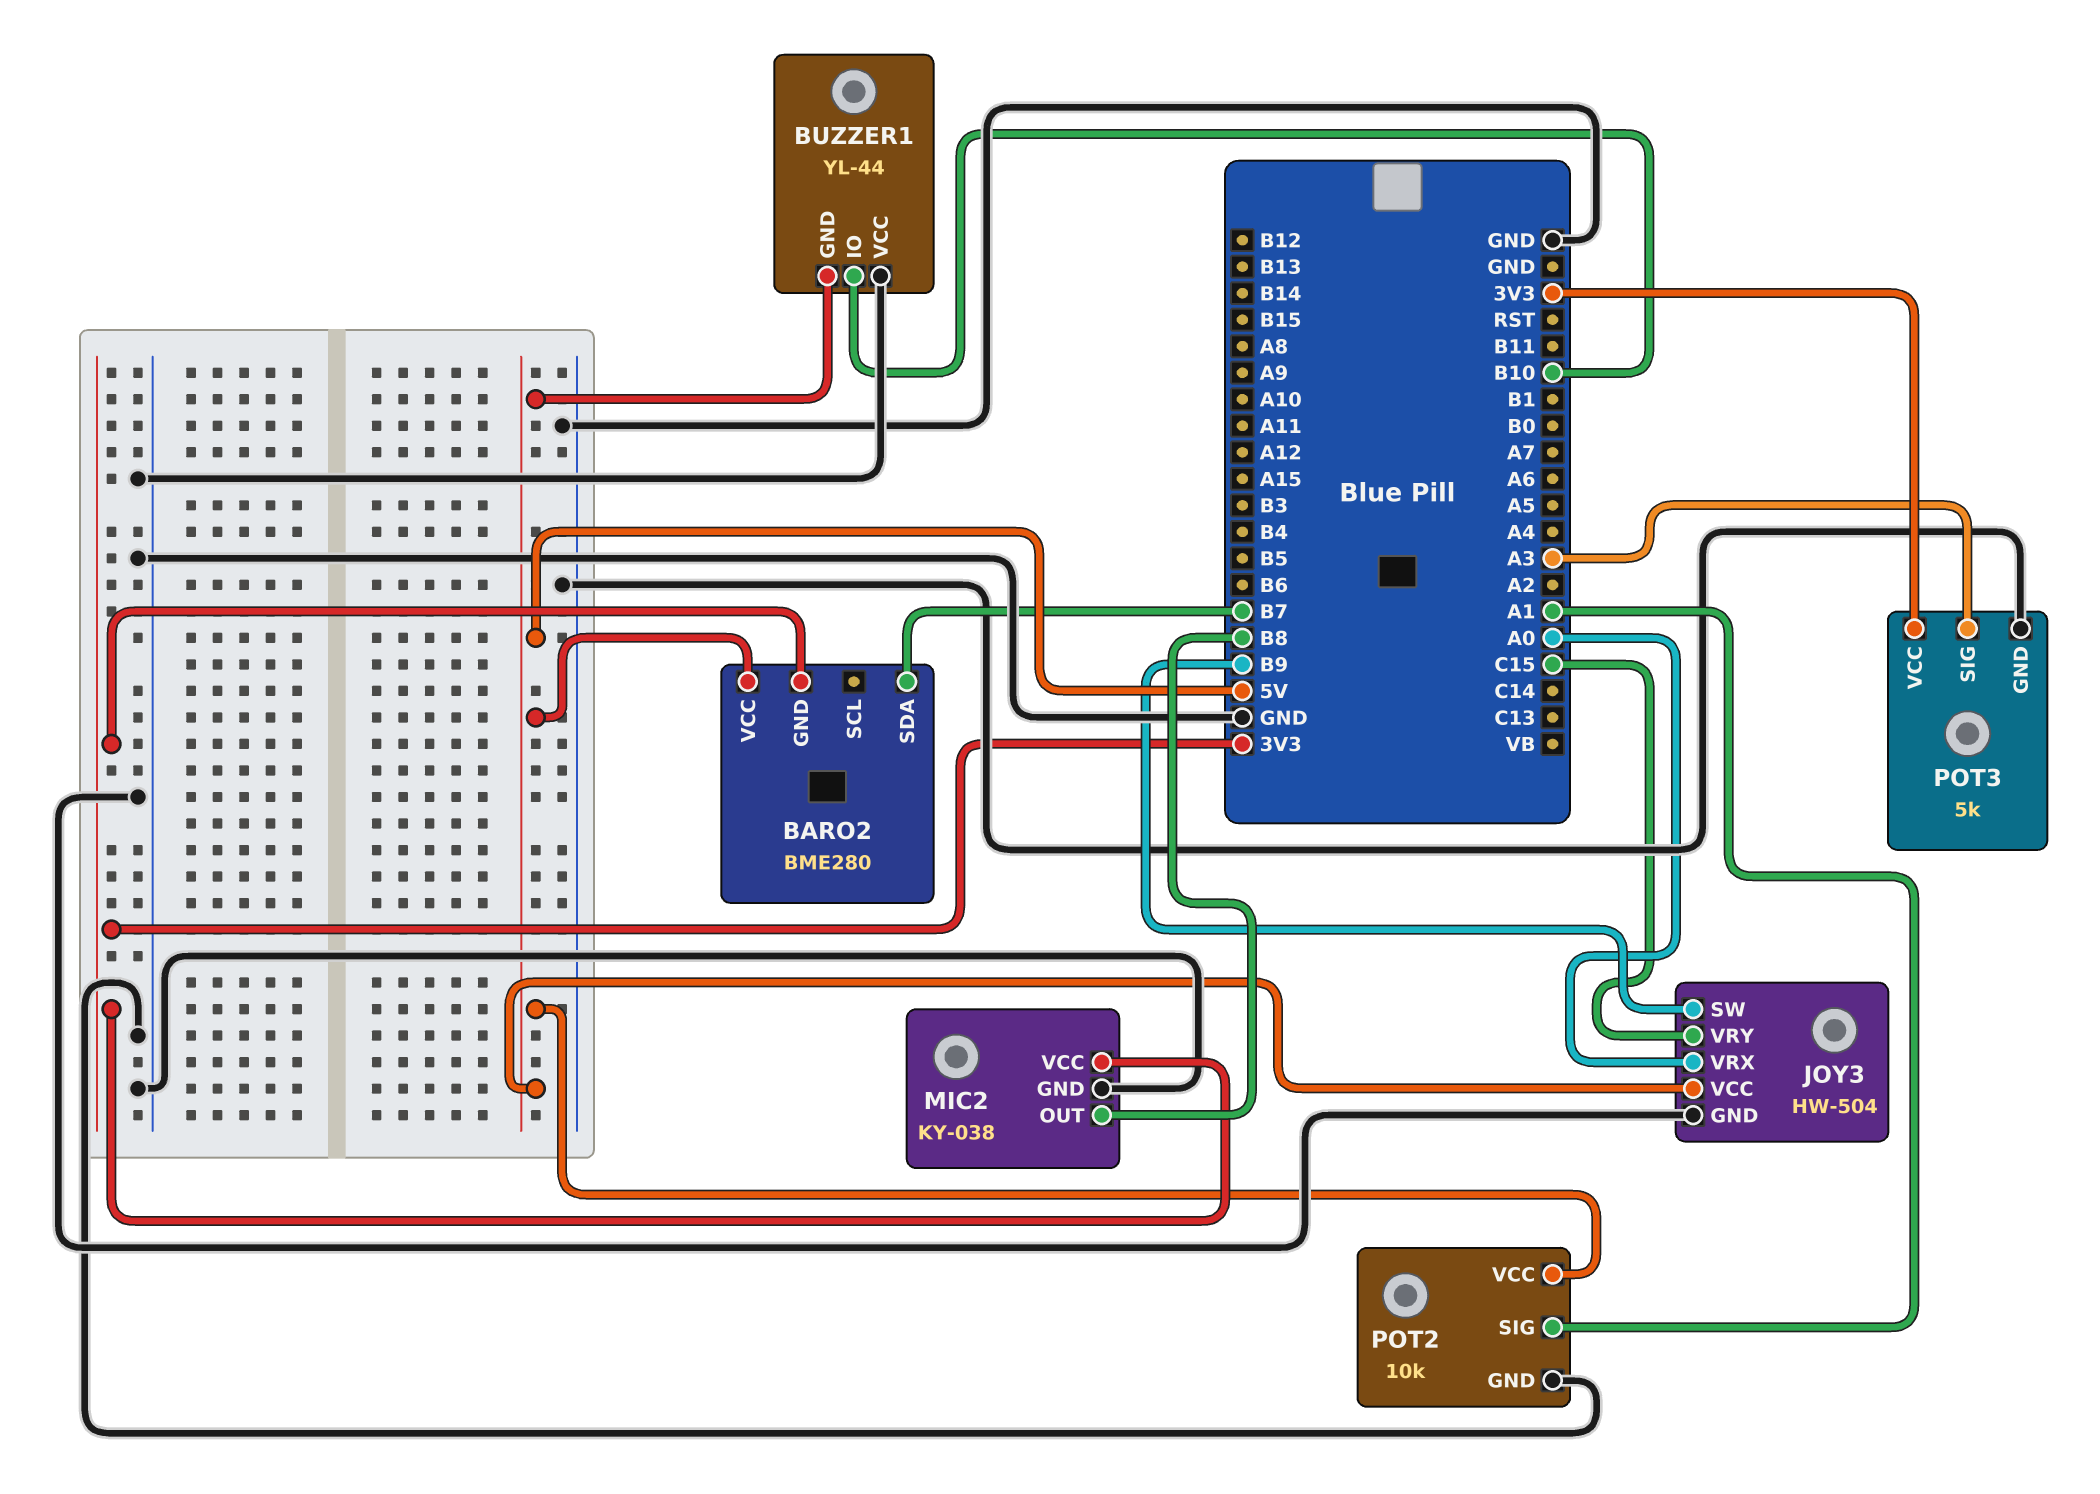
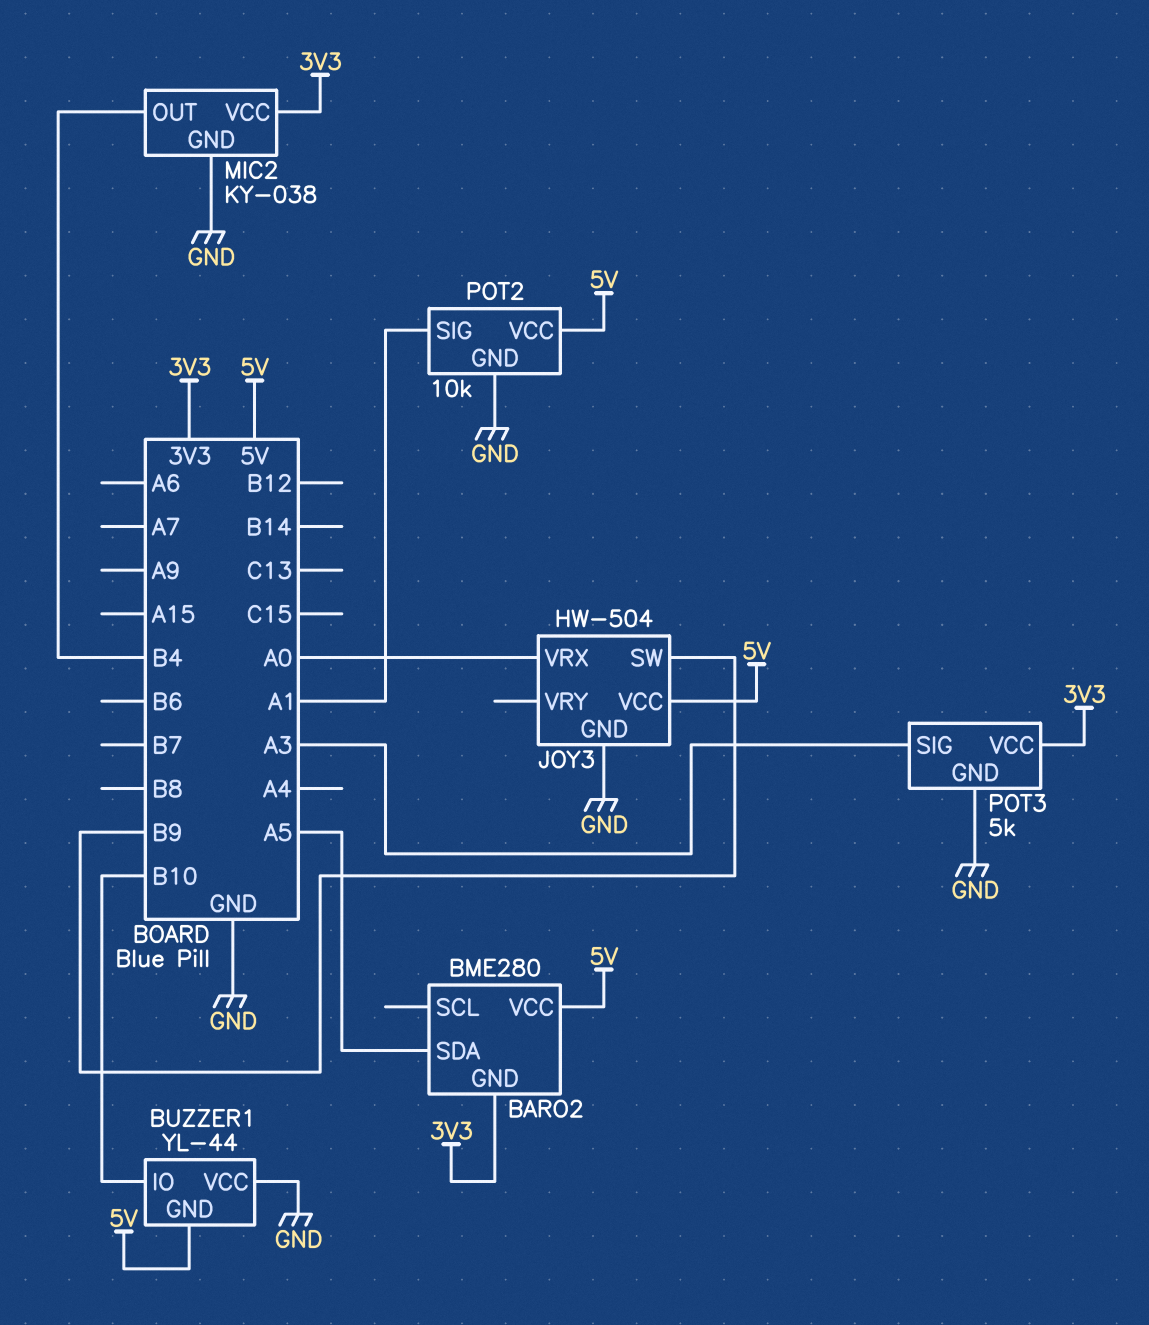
BARO2 pin SDA: B7 -> A5
JOY3 pin VRY: C15 -> none
MIC2 pin OUT: B8 -> B4

